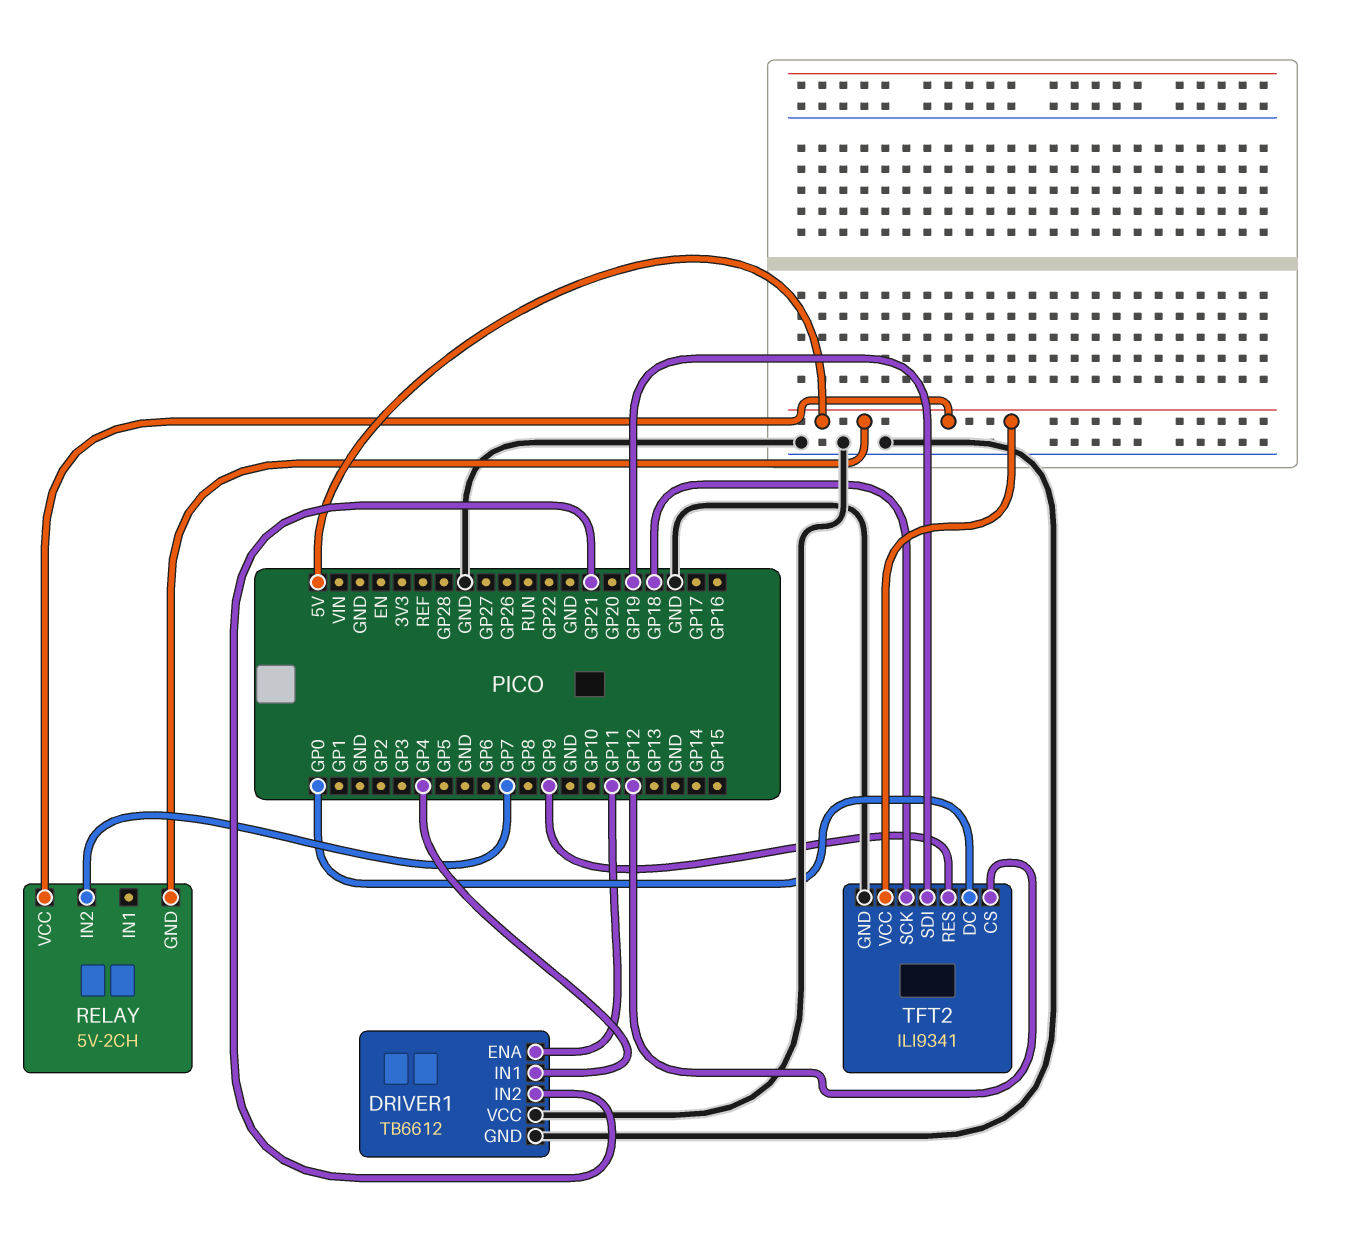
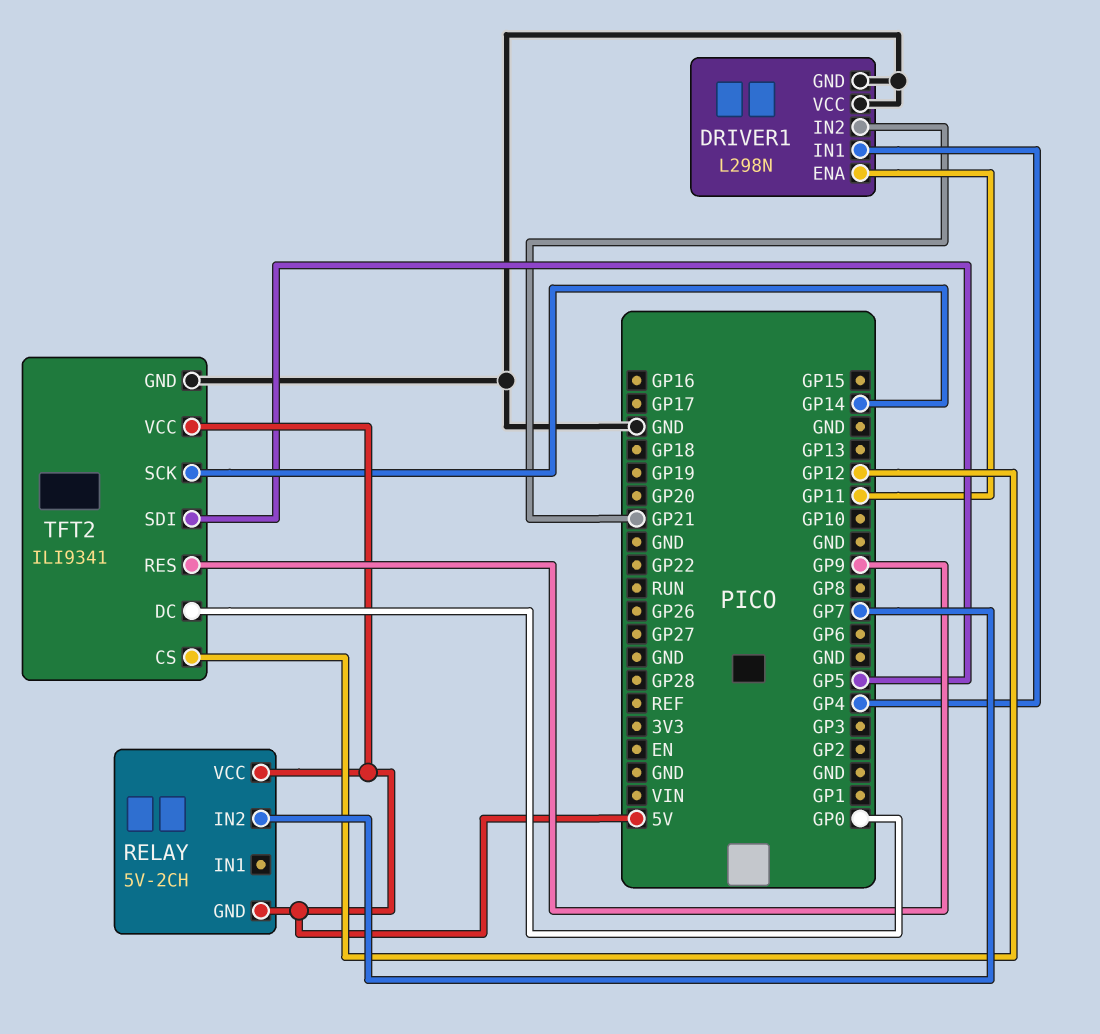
DRIVER1: TB6612 -> L298N
TFT2 pin SCK: GP18 -> GP14
TFT2 pin SDI: GP19 -> GP5

